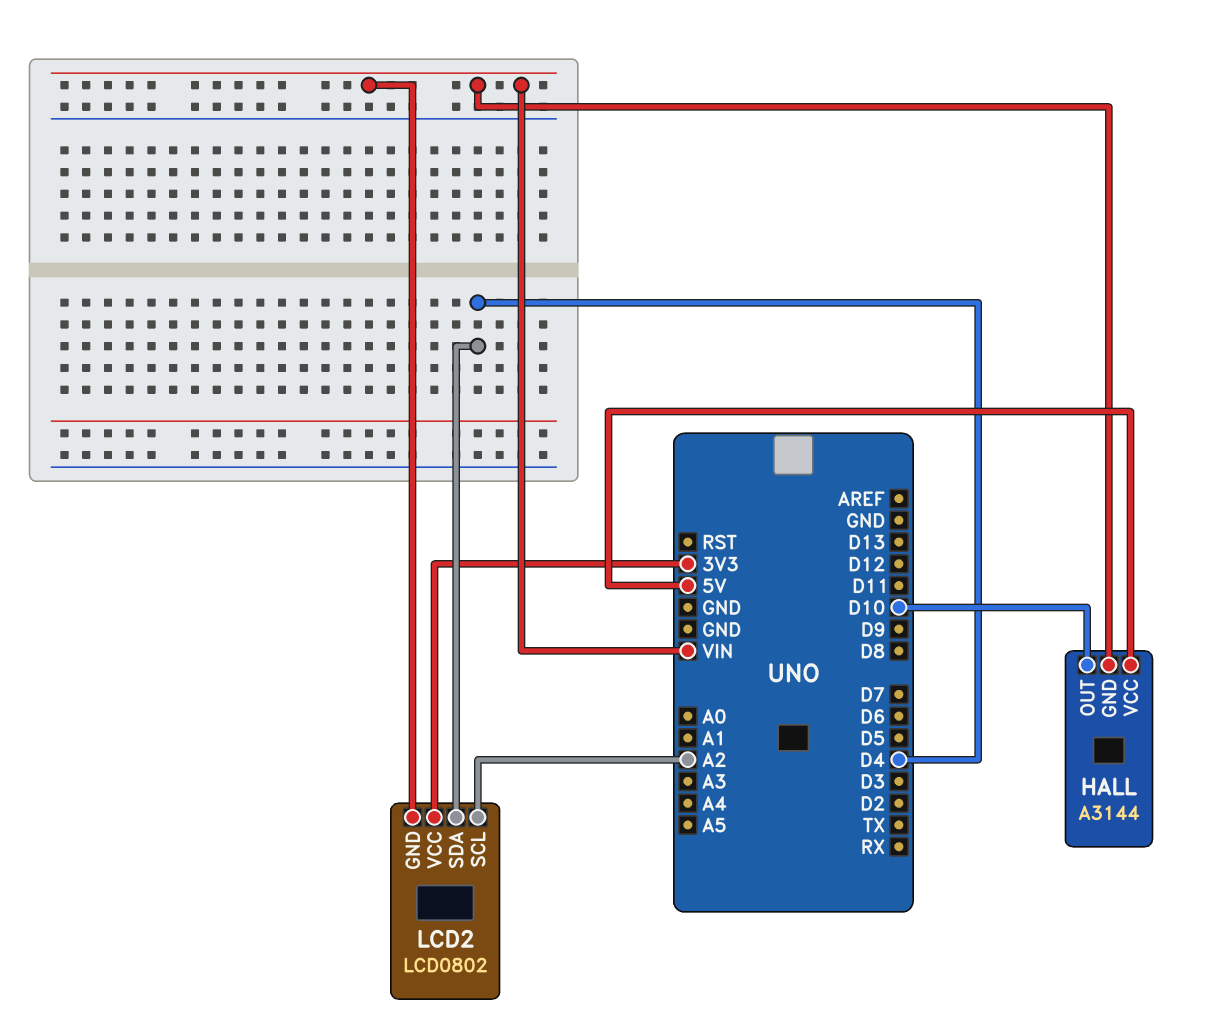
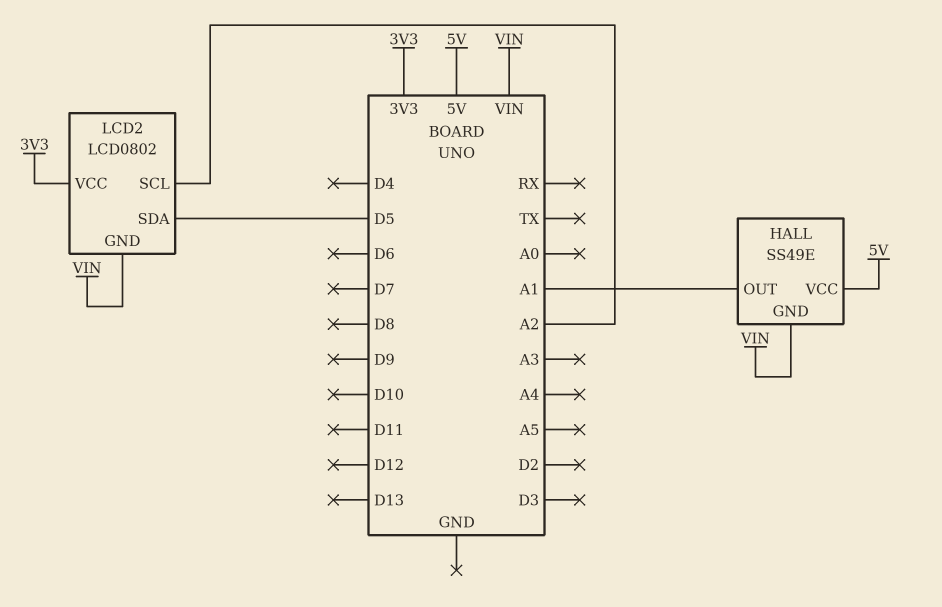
HALL: A3144 -> SS49E
HALL pin OUT: D10 -> A1
LCD2 pin SDA: D4 -> D5

